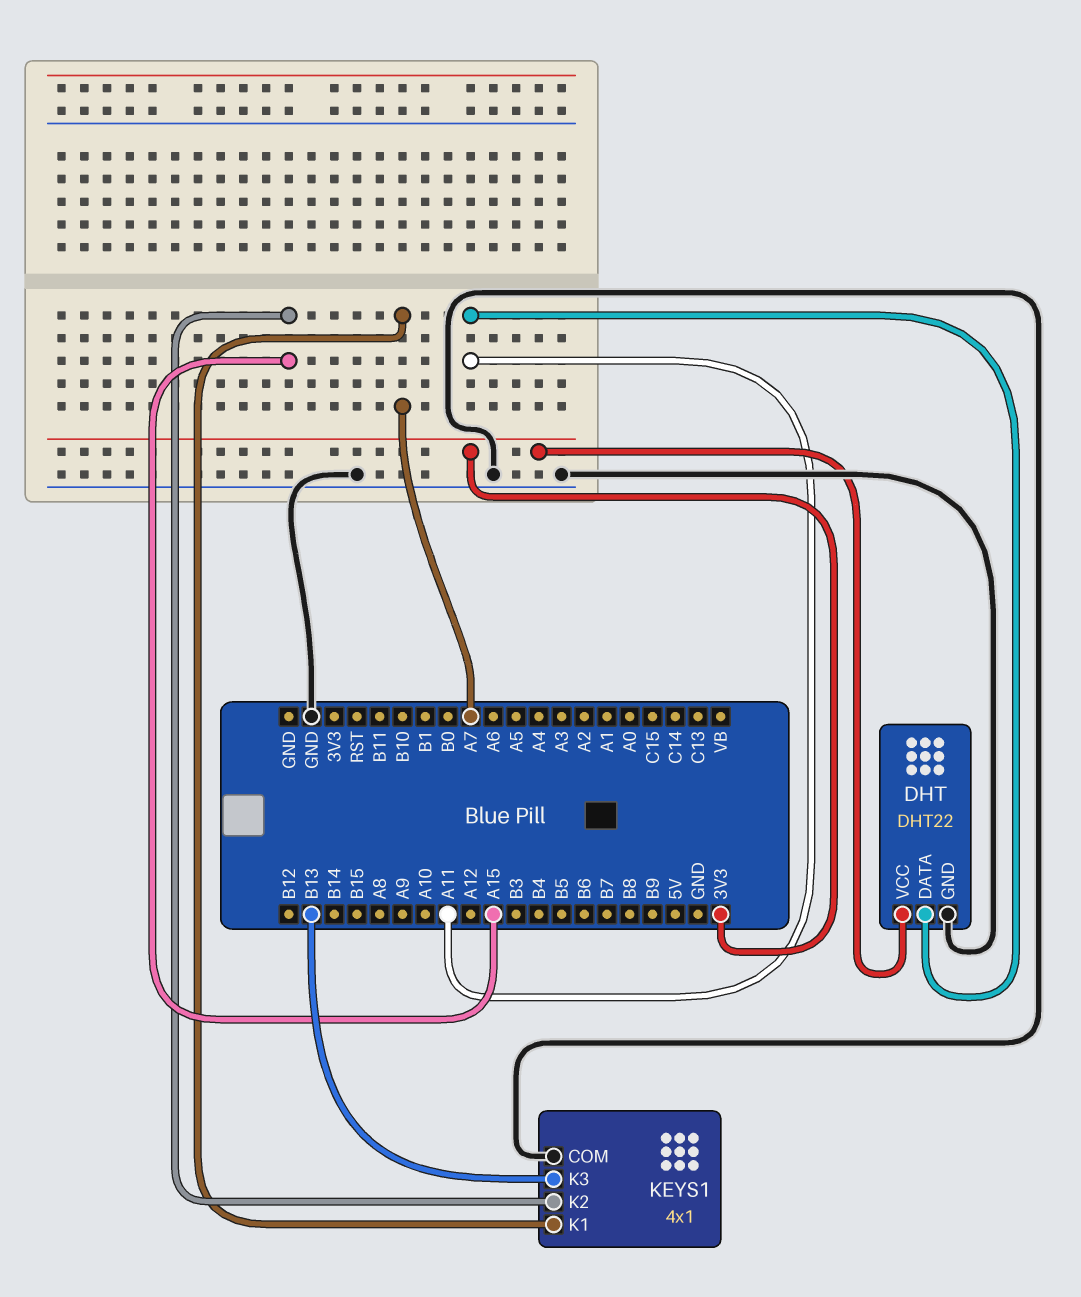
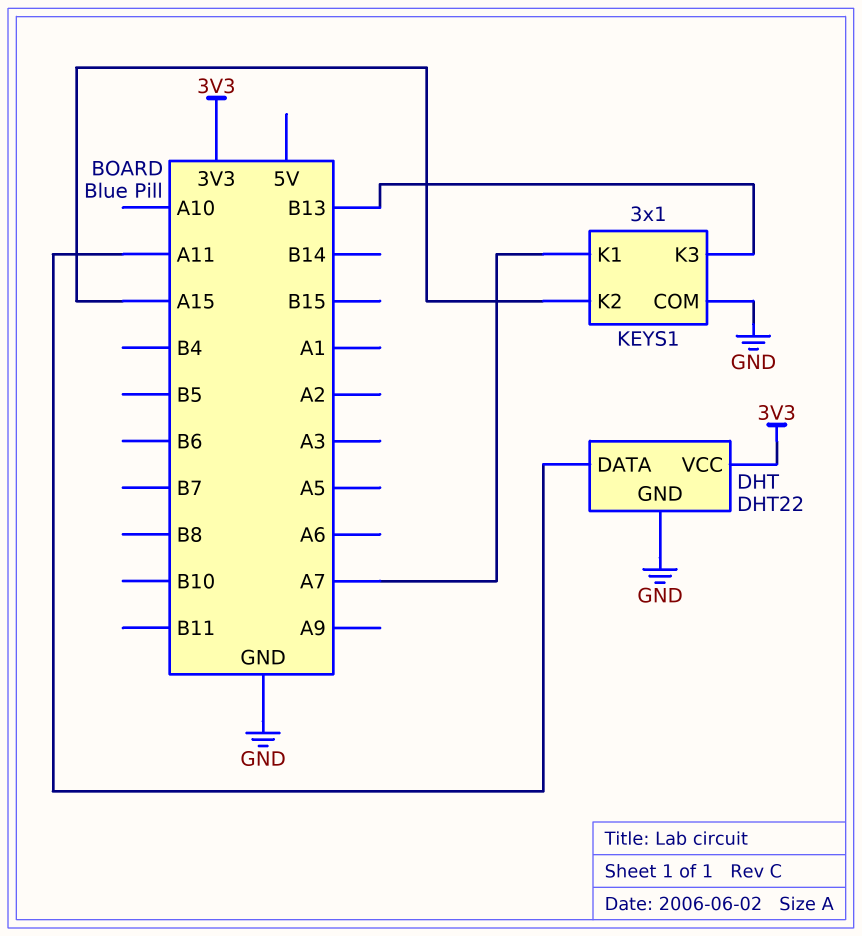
KEYS1: 4x1 -> 3x1

